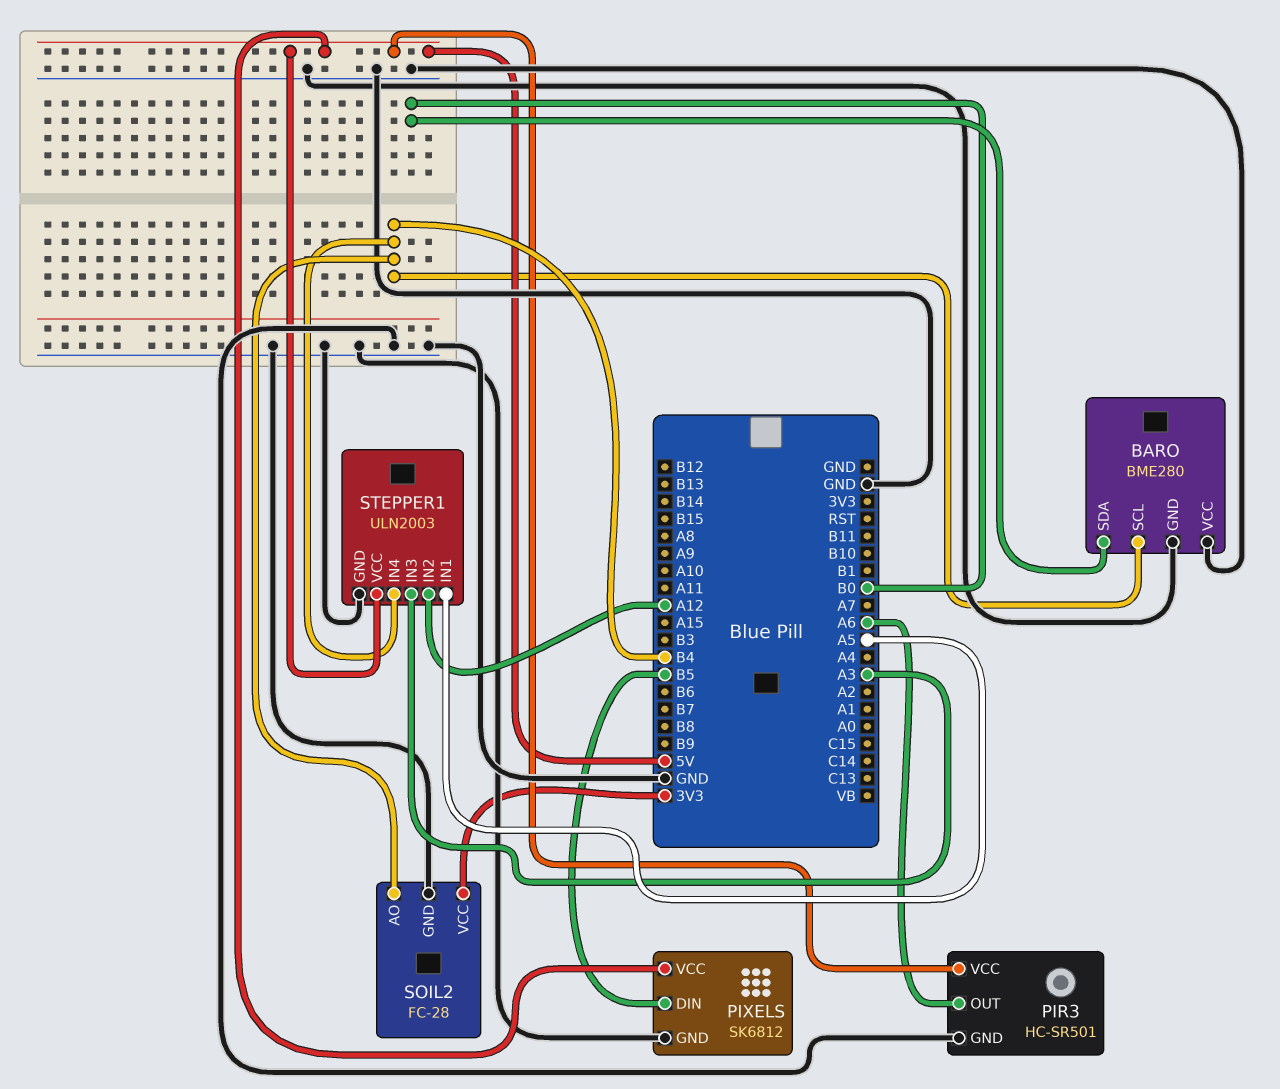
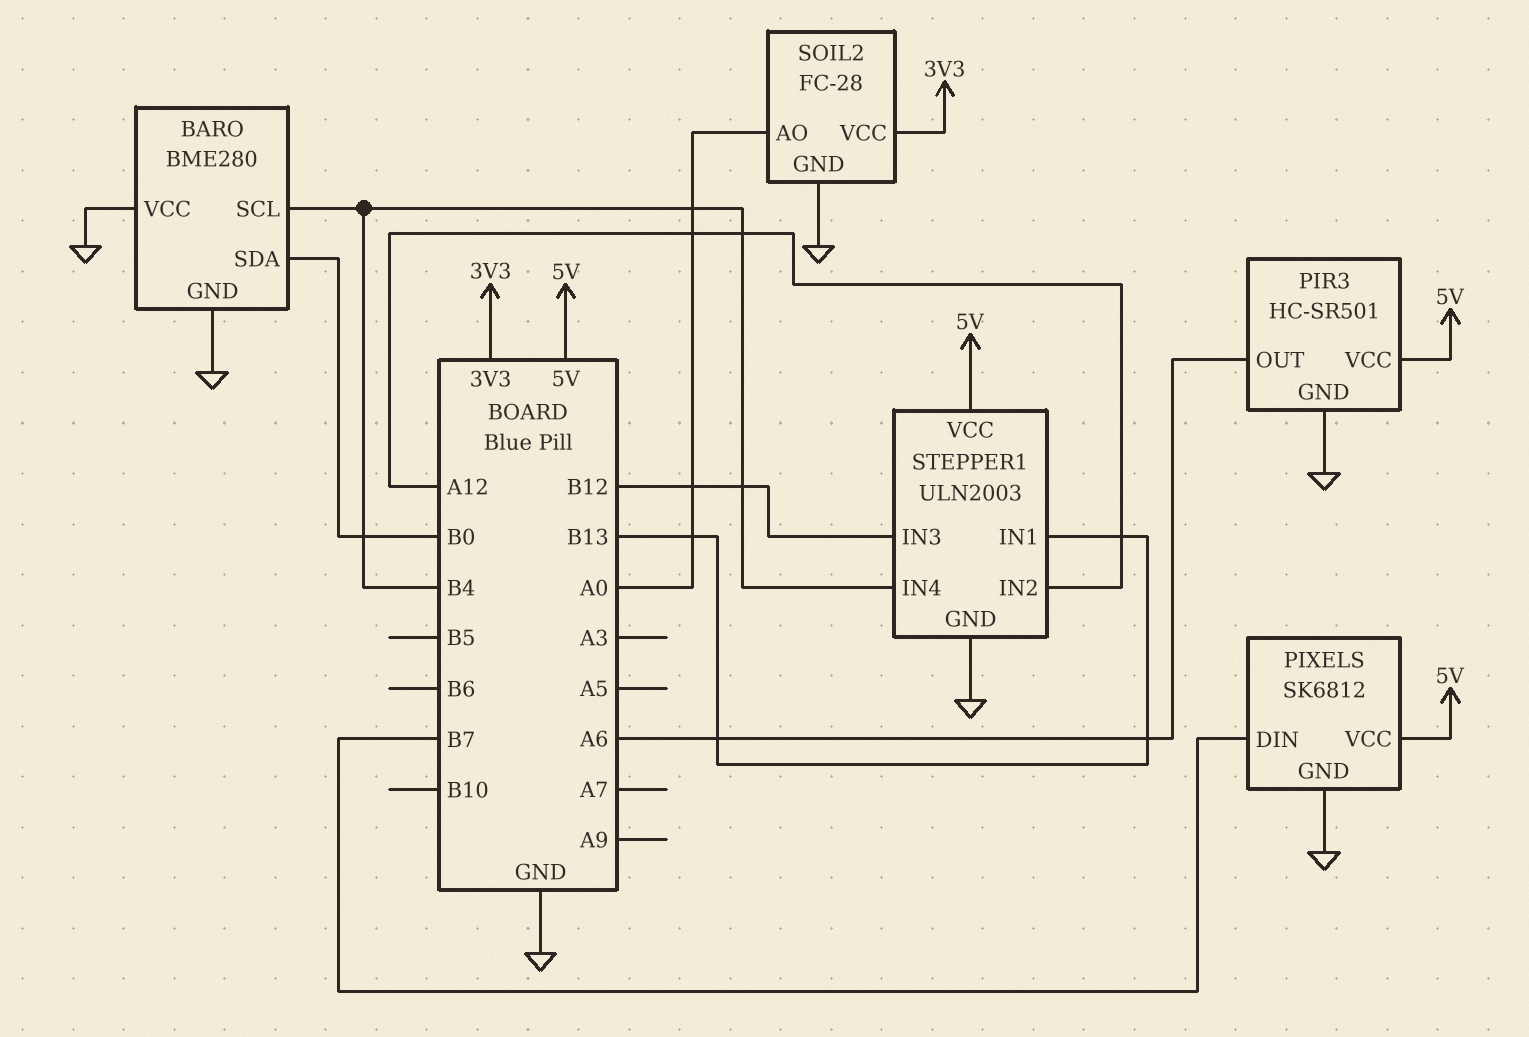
PIXELS pin DIN: B5 -> B7
SOIL2 pin AO: B4 -> A0
STEPPER1 pin IN1: A5 -> B13
STEPPER1 pin IN3: A3 -> B12

